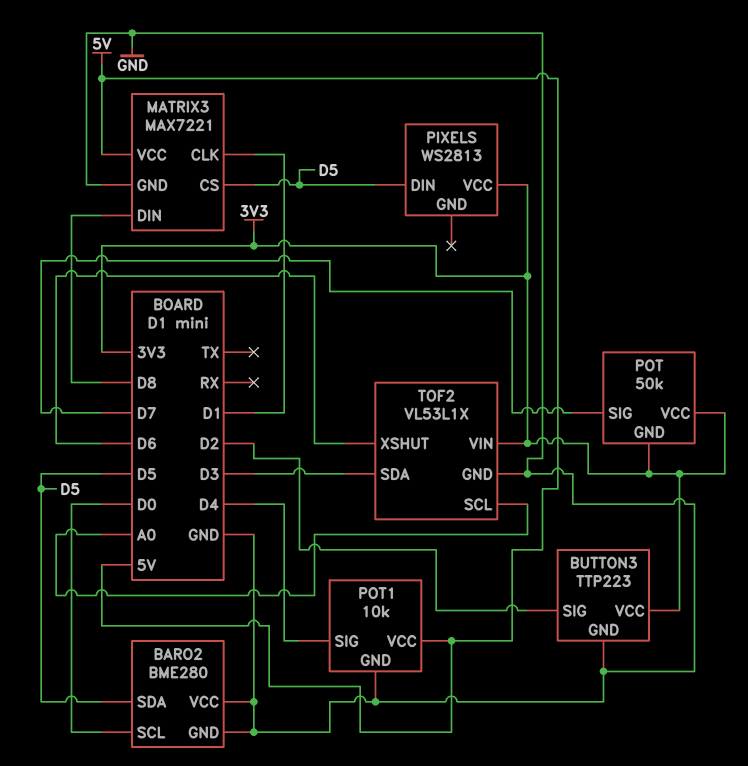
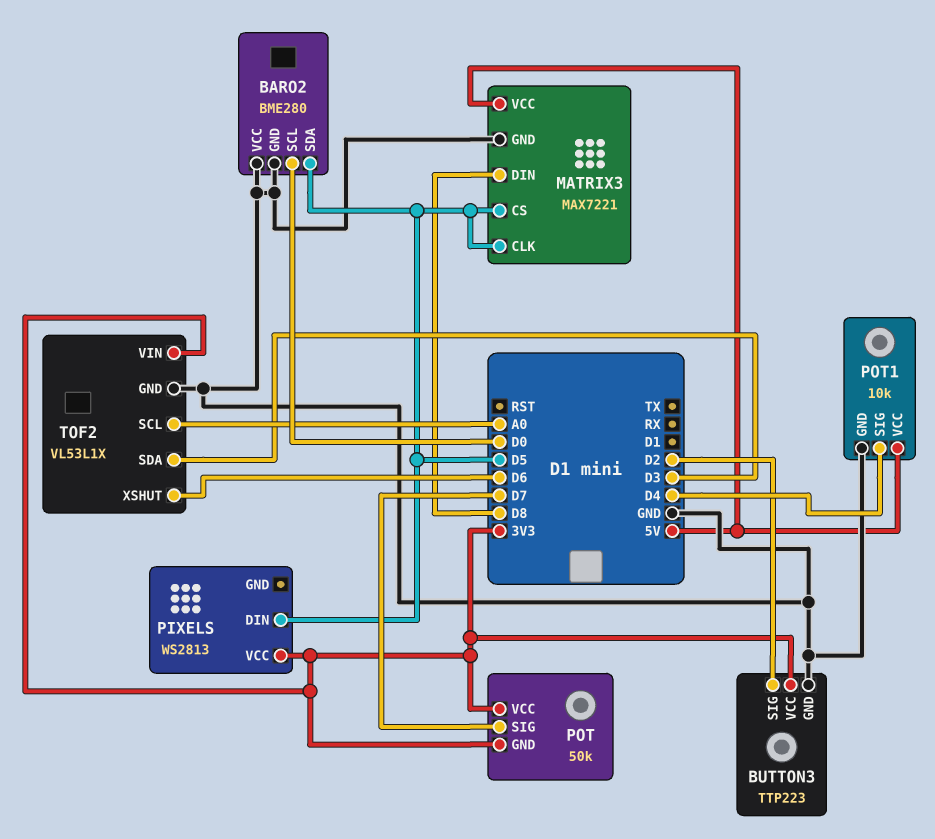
MATRIX3 pin CLK: D1 -> D5

